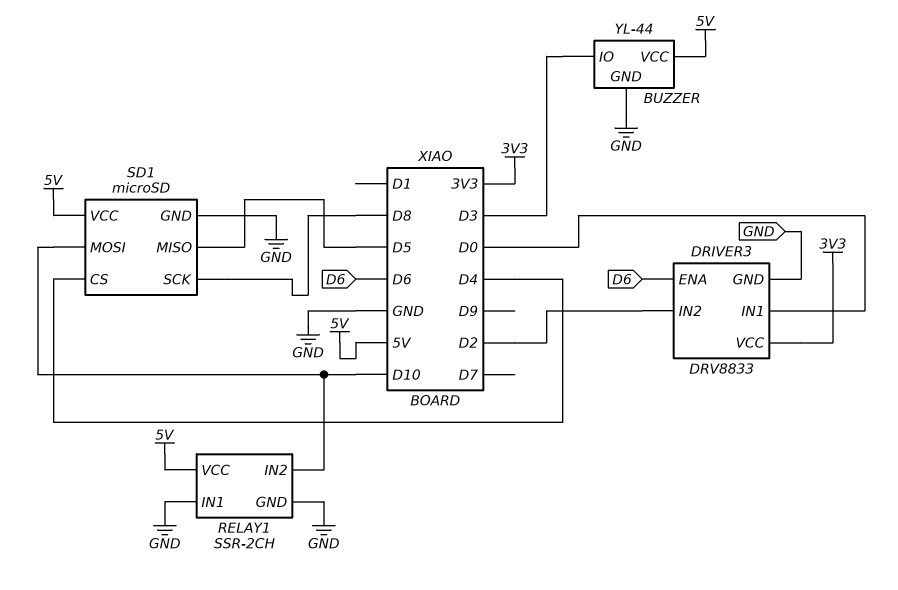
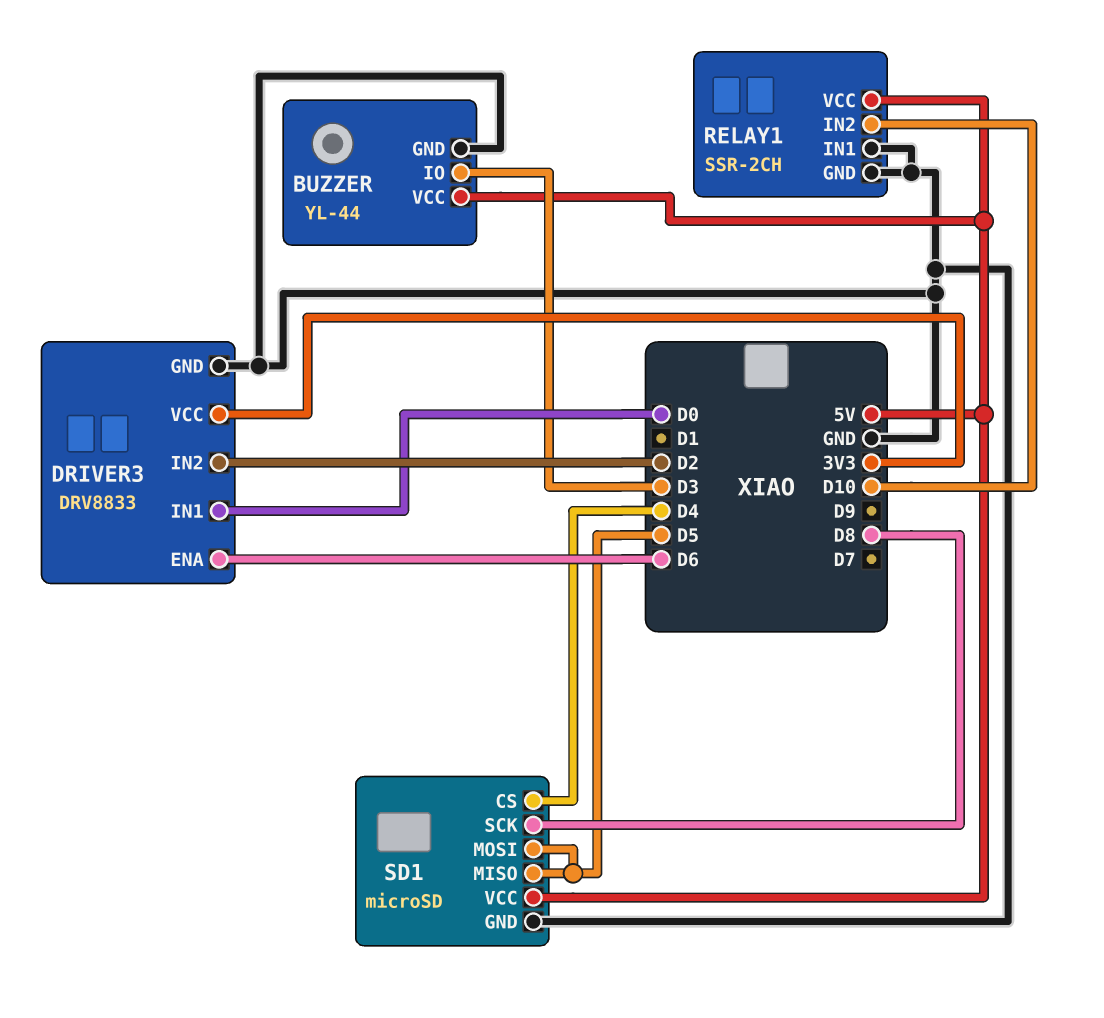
SD1 pin MOSI: D10 -> D5

